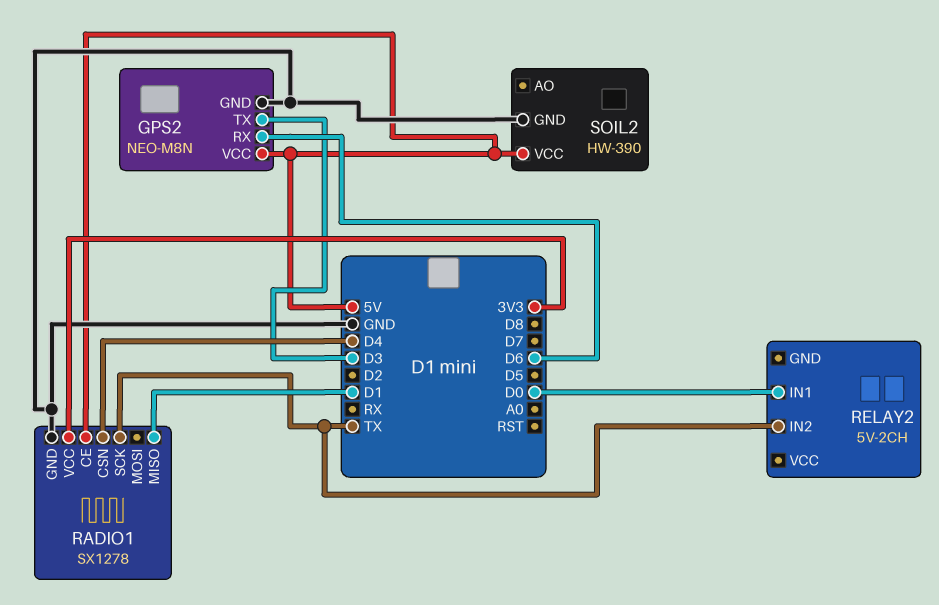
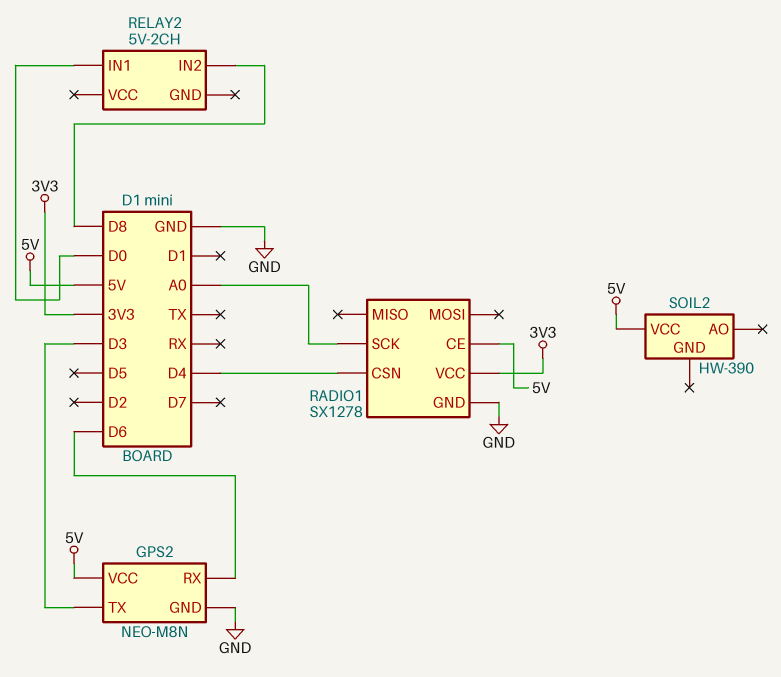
RADIO1 pin MISO: D1 -> none
RADIO1 pin SCK: TX -> A0
RELAY2 pin IN2: TX -> D8
SOIL2 pin GND: GND -> none

